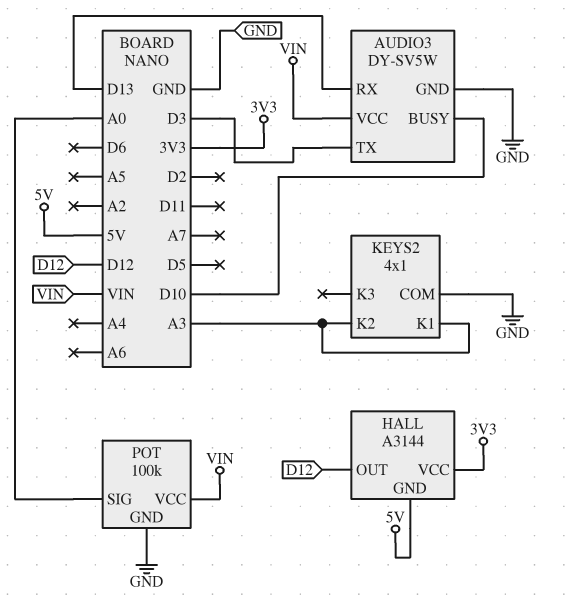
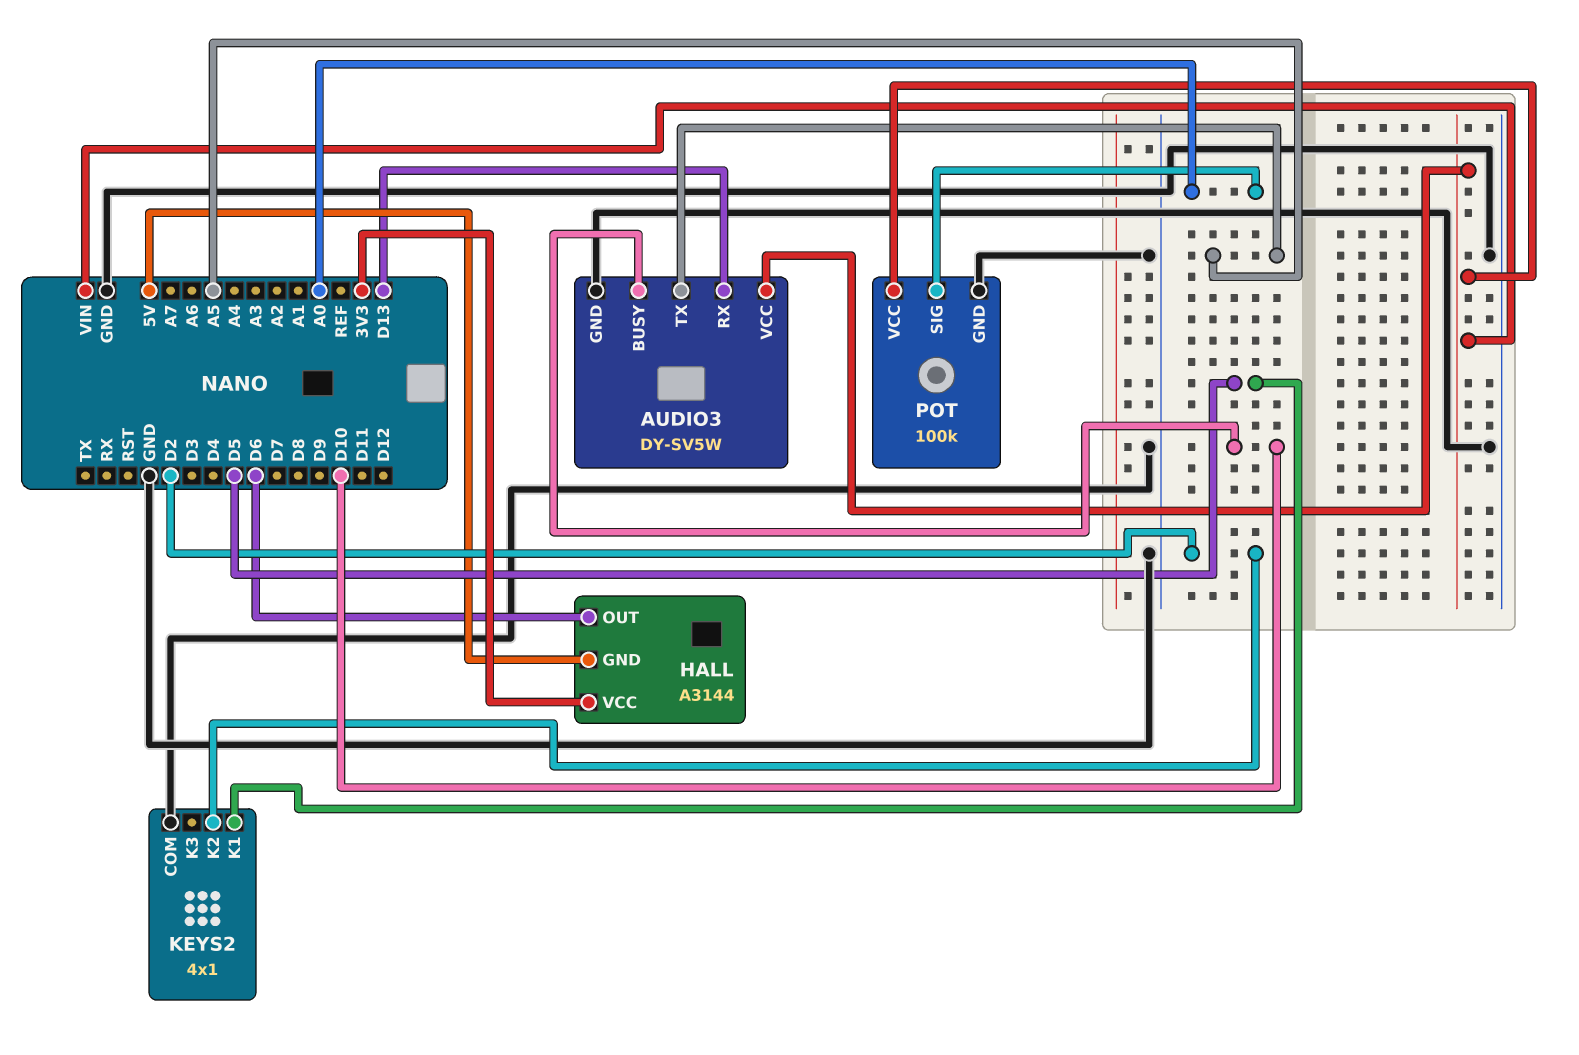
AUDIO3 pin TX: D3 -> A5
HALL pin OUT: D12 -> D6
KEYS2 pin K1: A3 -> D5
KEYS2 pin K2: A3 -> D2

